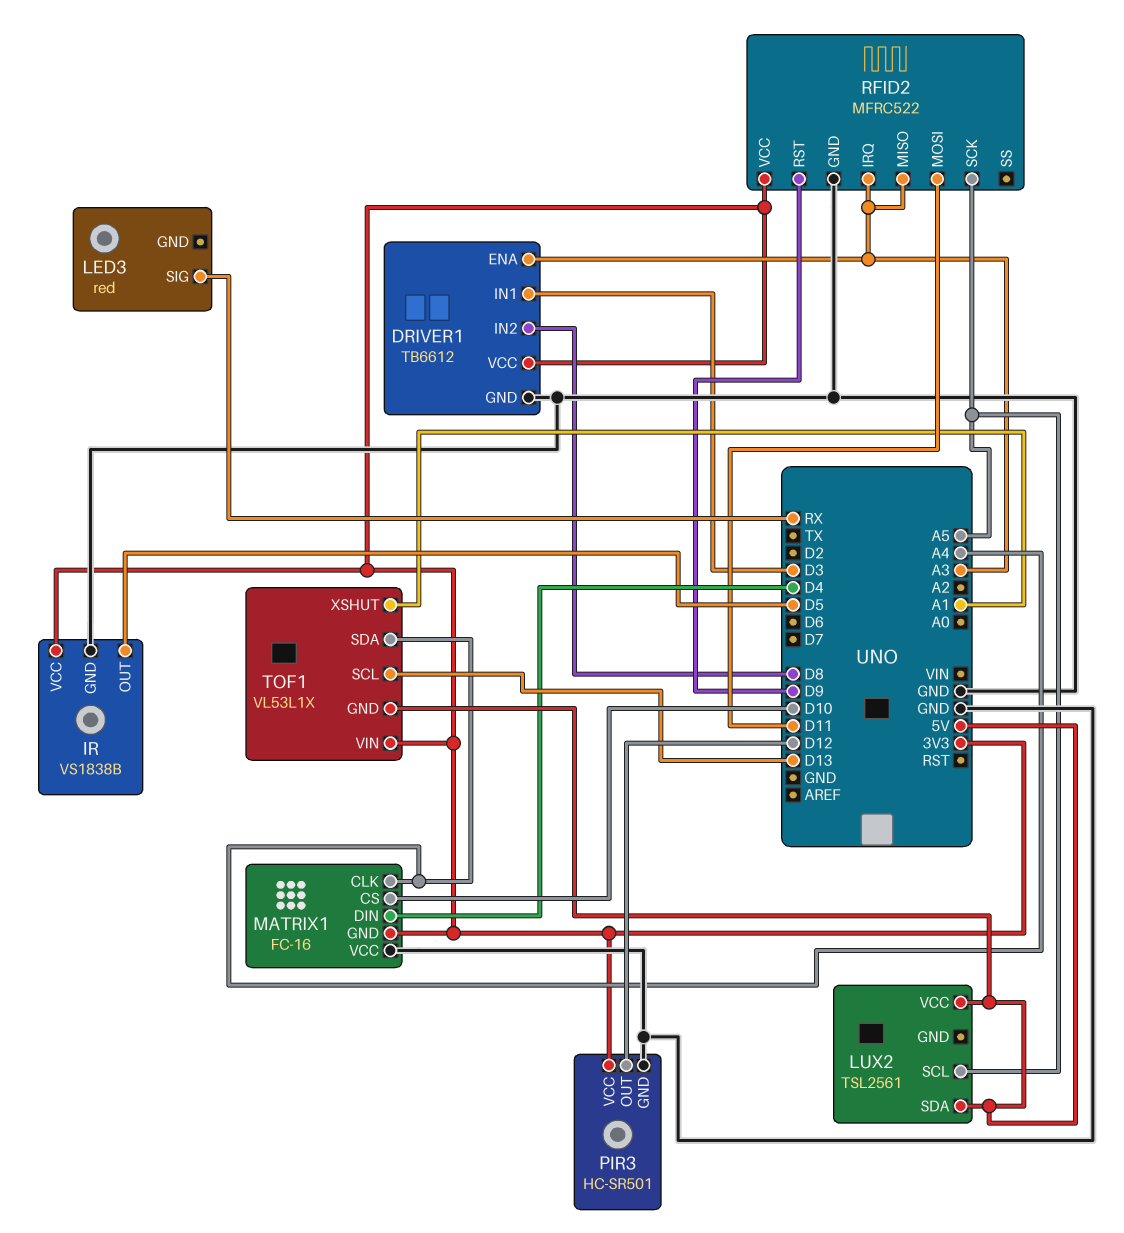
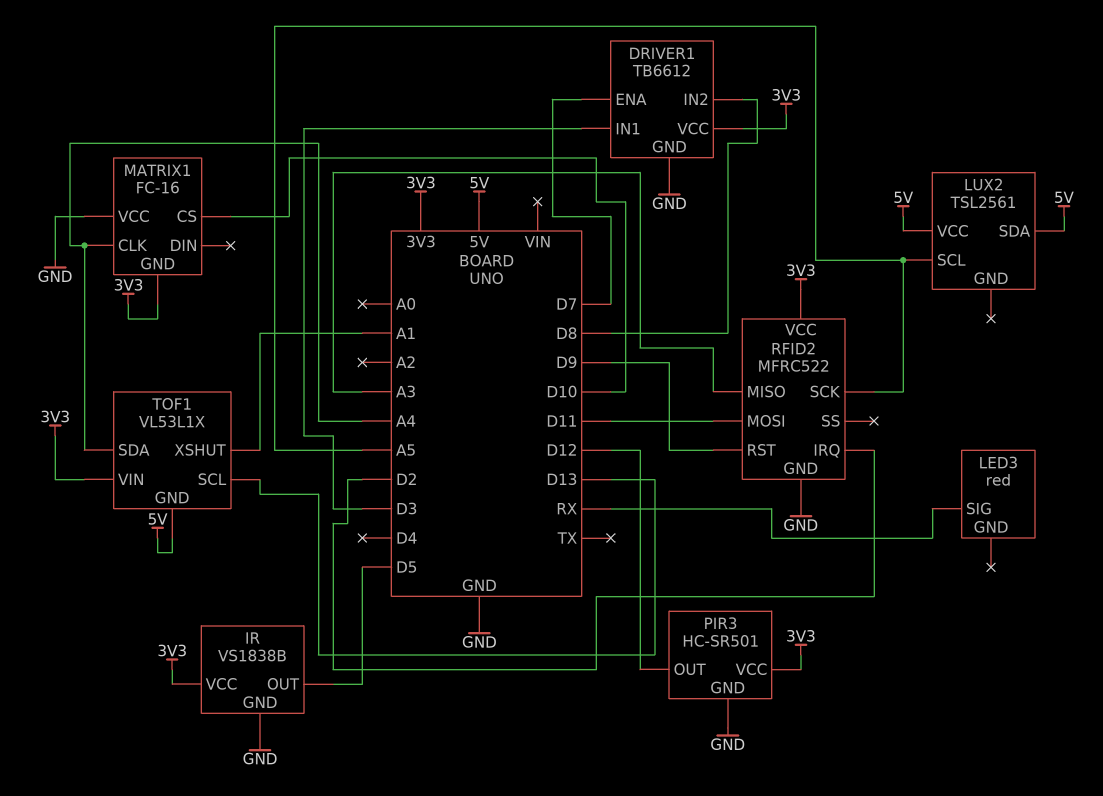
DRIVER1 pin ENA: A3 -> D7
MATRIX1 pin DIN: D4 -> none
RFID2 pin IRQ: A3 -> D2

